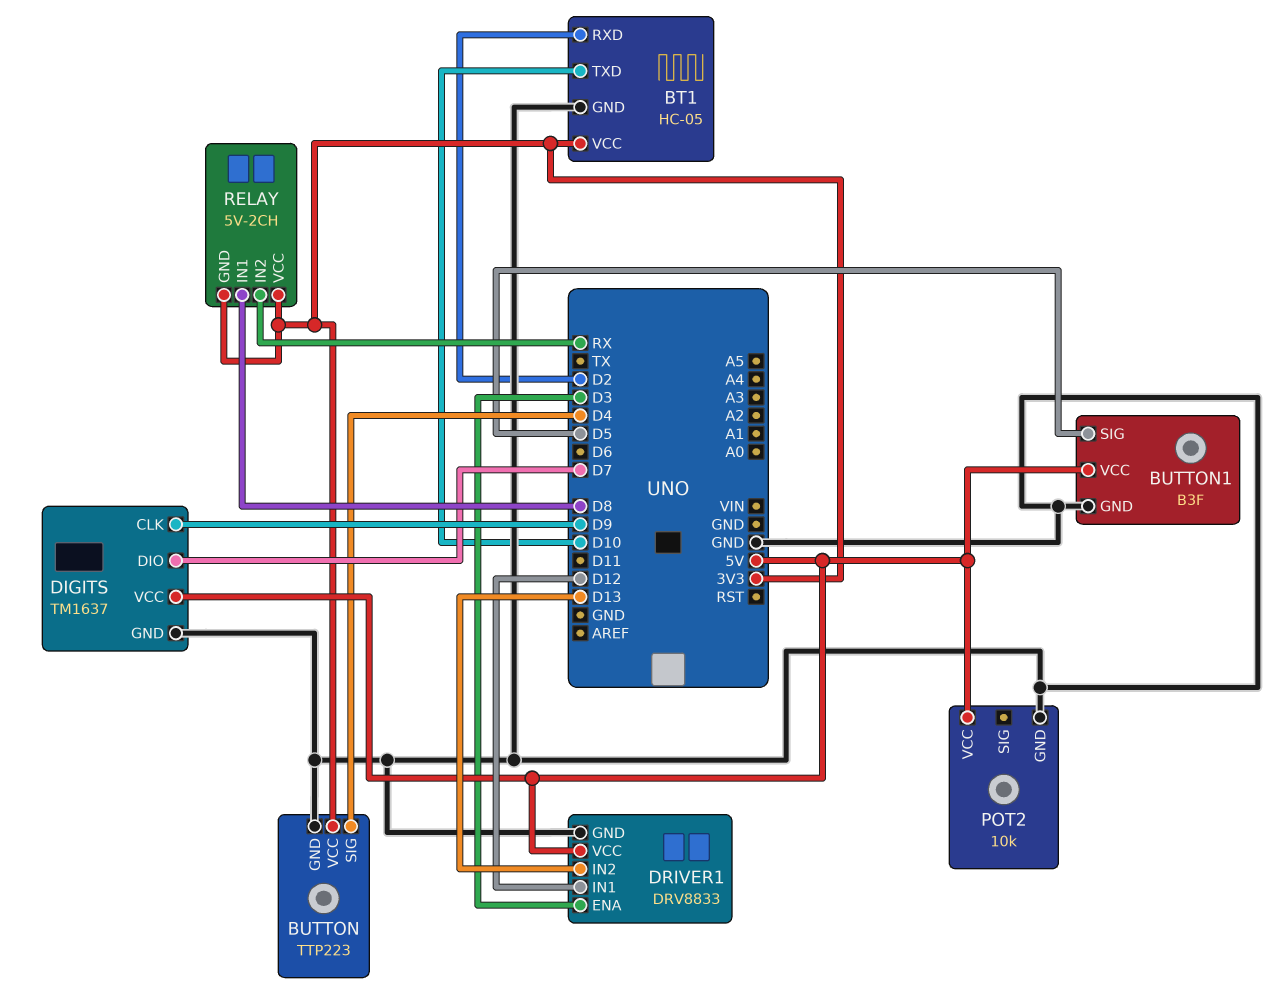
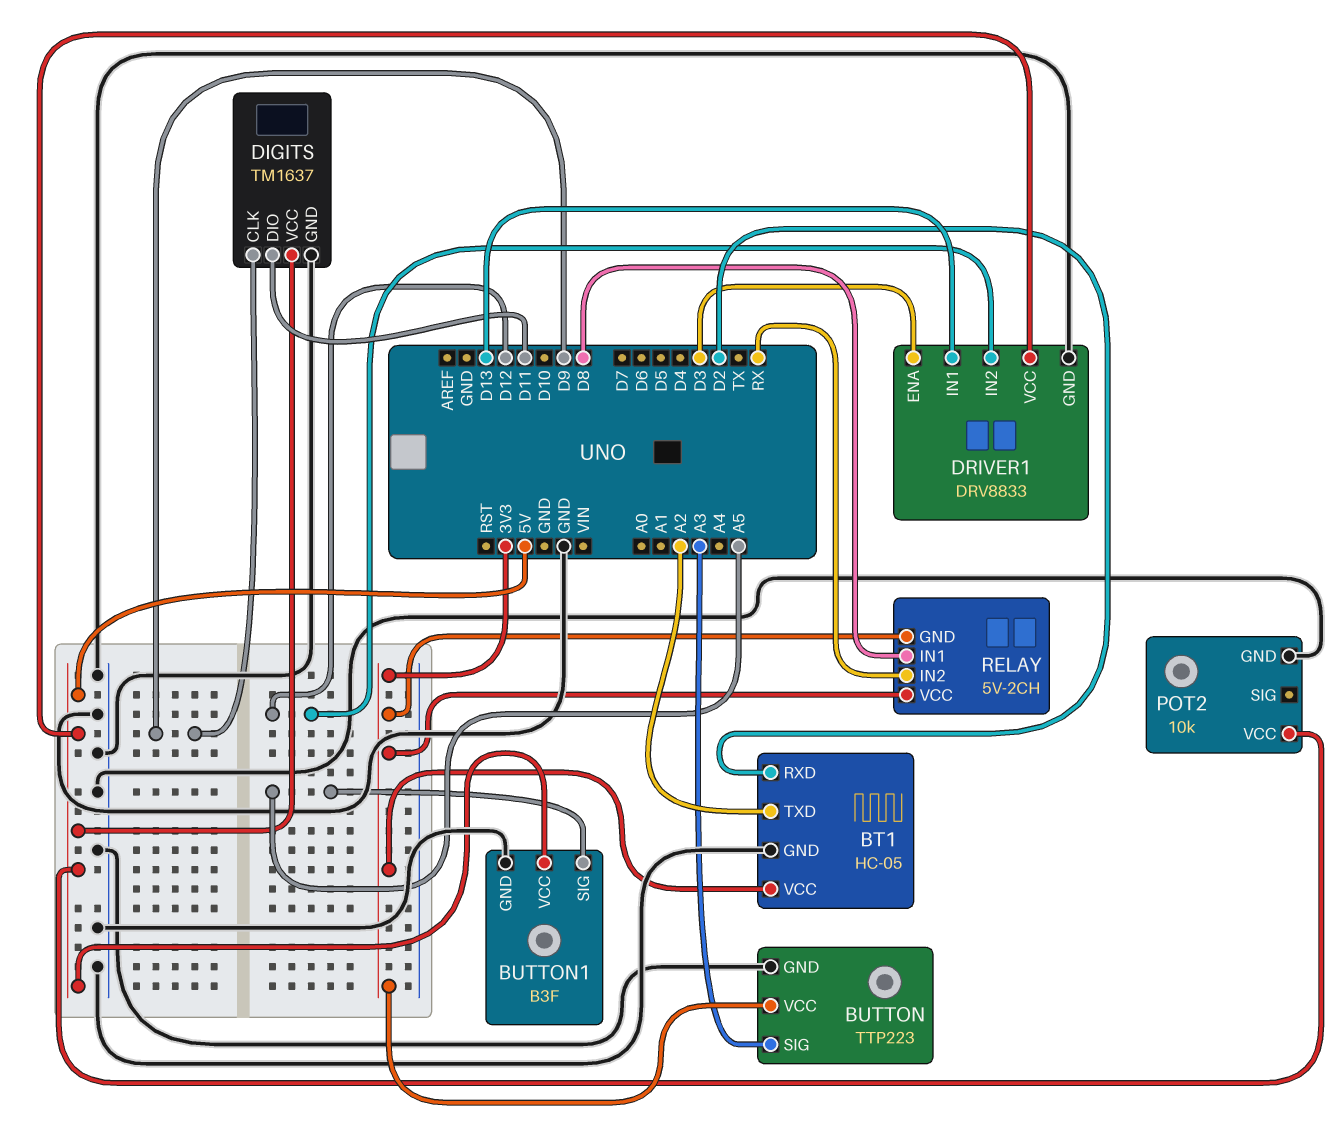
BT1 pin TXD: D10 -> A2
BUTTON pin SIG: D4 -> A3
BUTTON1 pin SIG: D5 -> A5
DIGITS pin DIO: D7 -> D11
DRIVER1 pin IN1: D12 -> D13
DRIVER1 pin IN2: D13 -> D12

